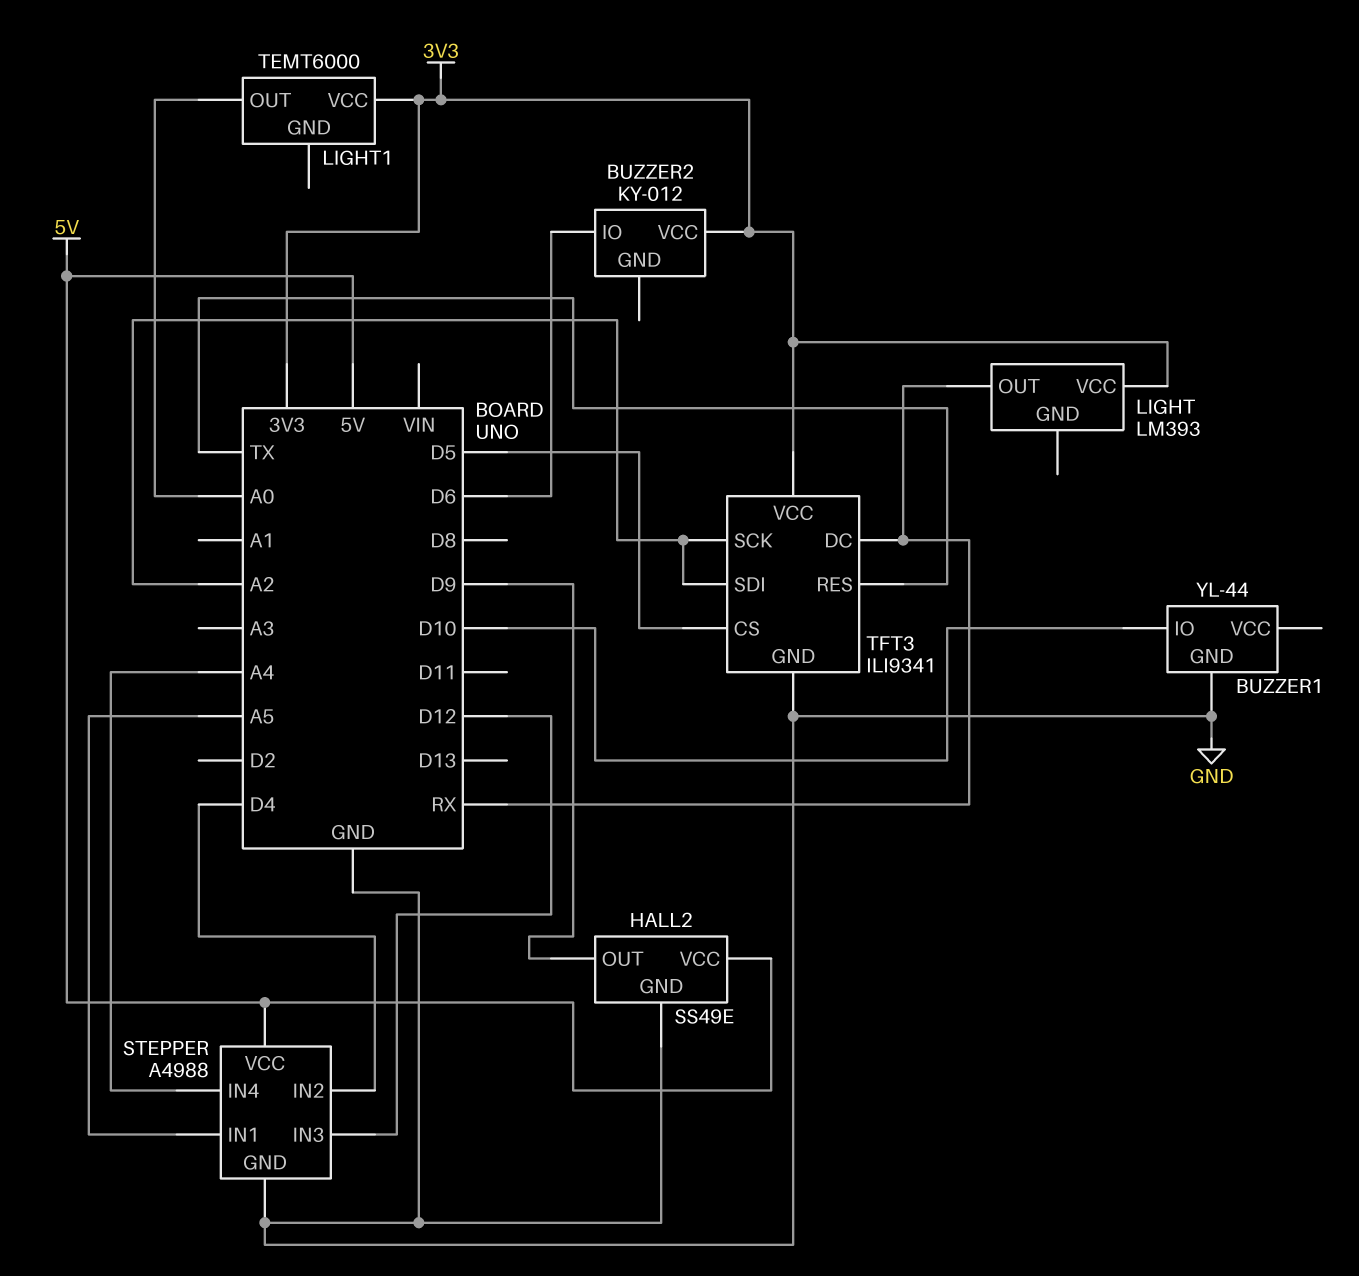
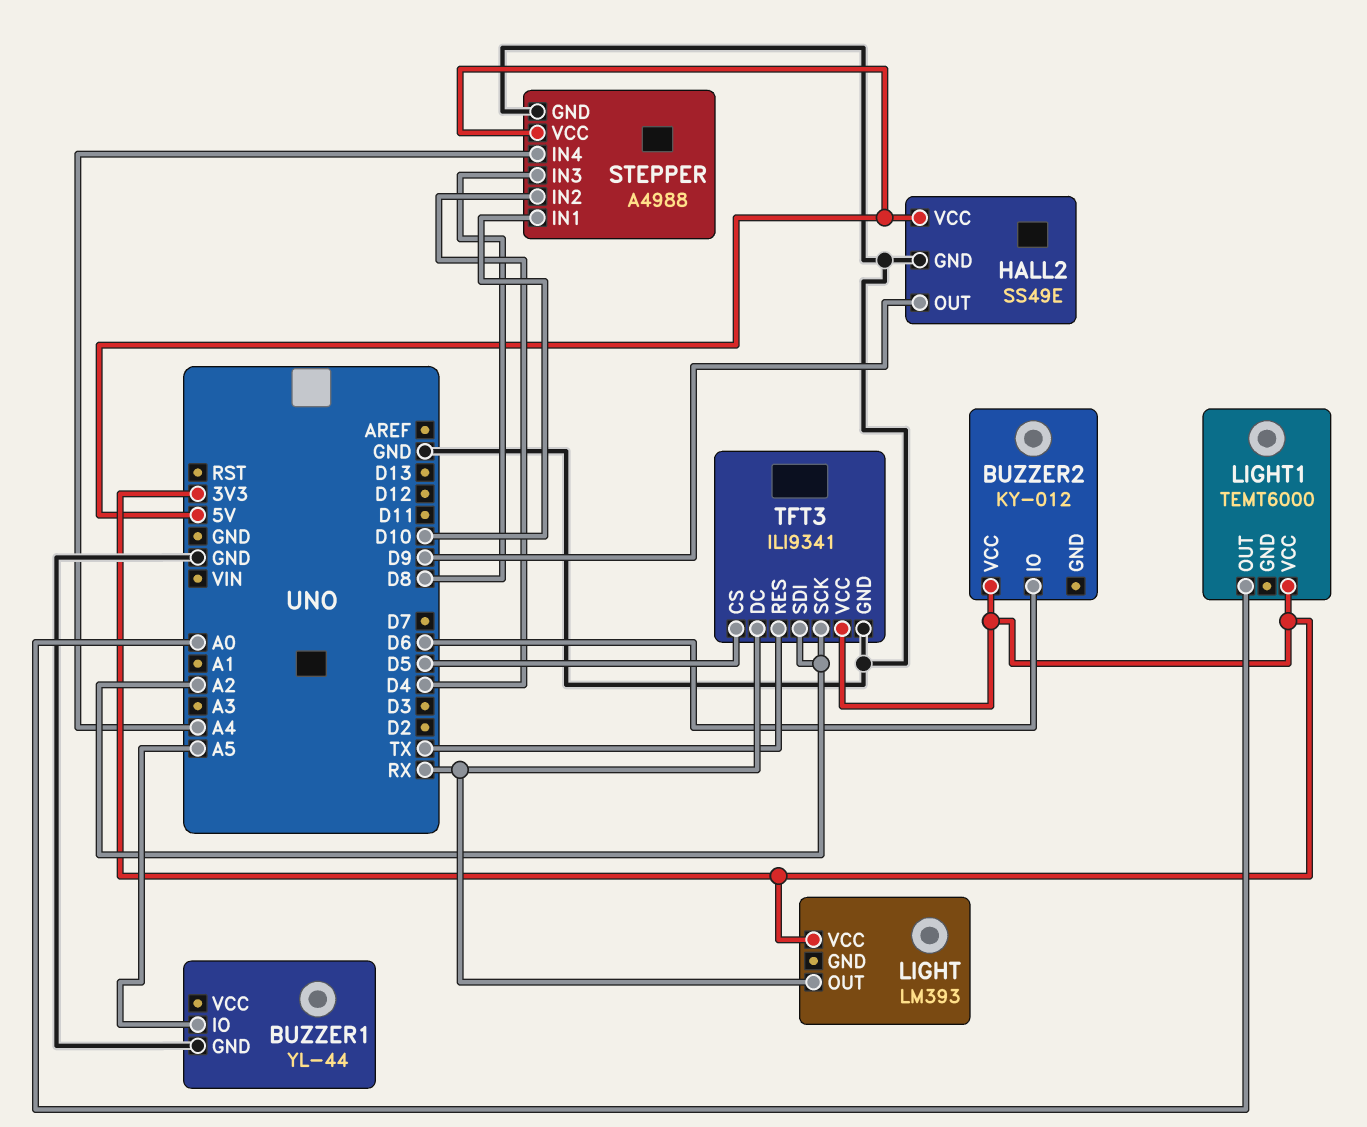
BUZZER1 pin IO: D10 -> A5
STEPPER pin IN1: A5 -> D10
STEPPER pin IN3: D12 -> D8

